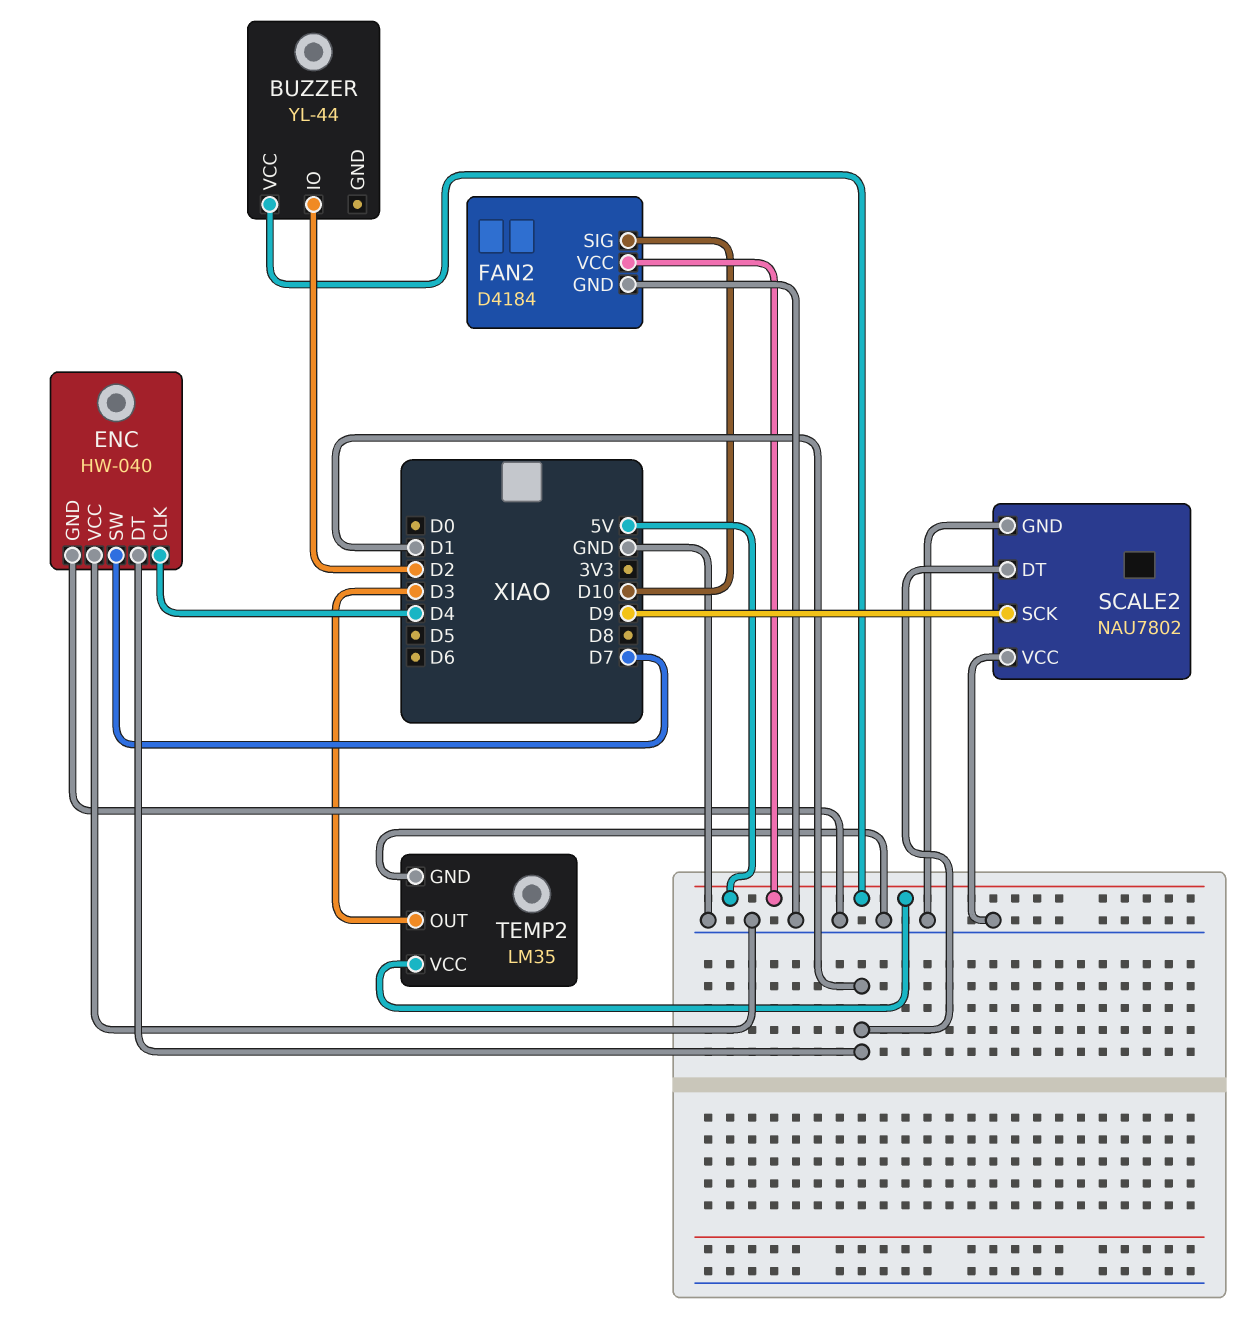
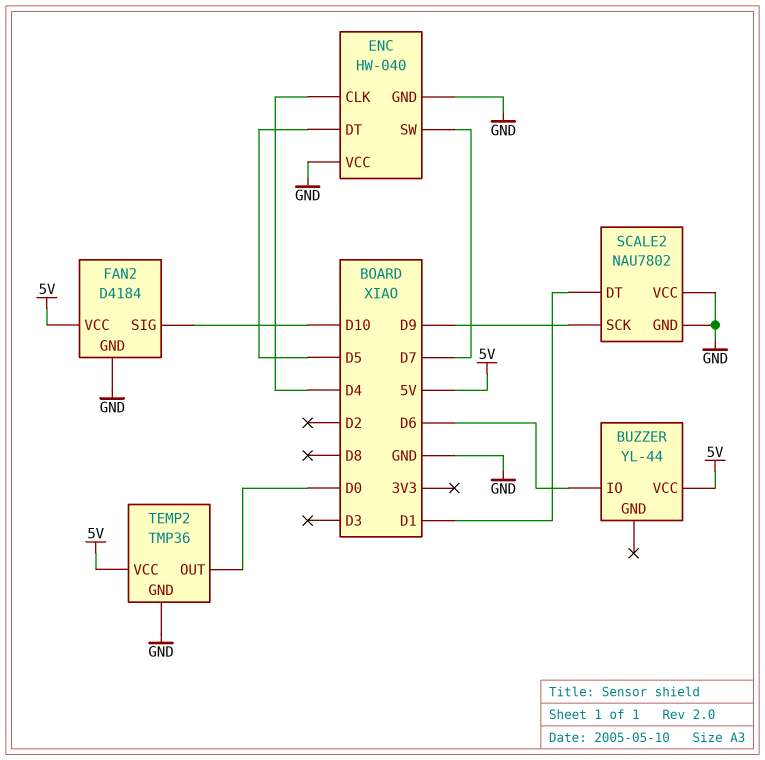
BUZZER pin IO: D2 -> D6
ENC pin DT: D1 -> D5
TEMP2: LM35 -> TMP36
TEMP2 pin OUT: D3 -> D0

